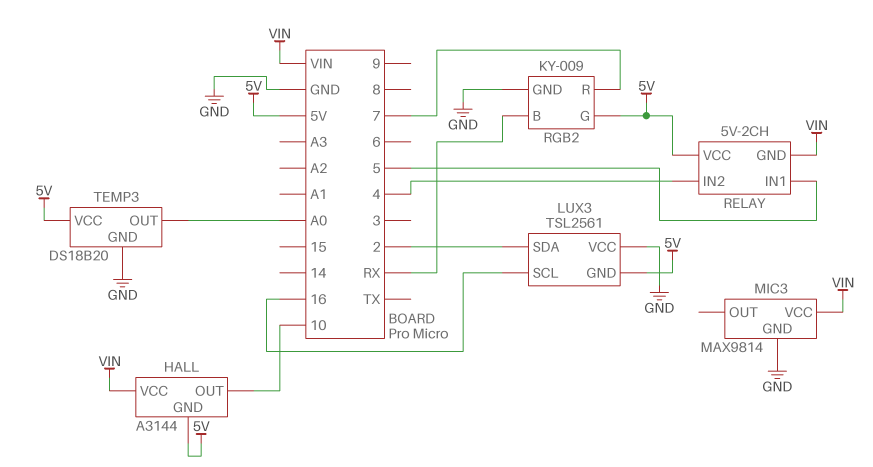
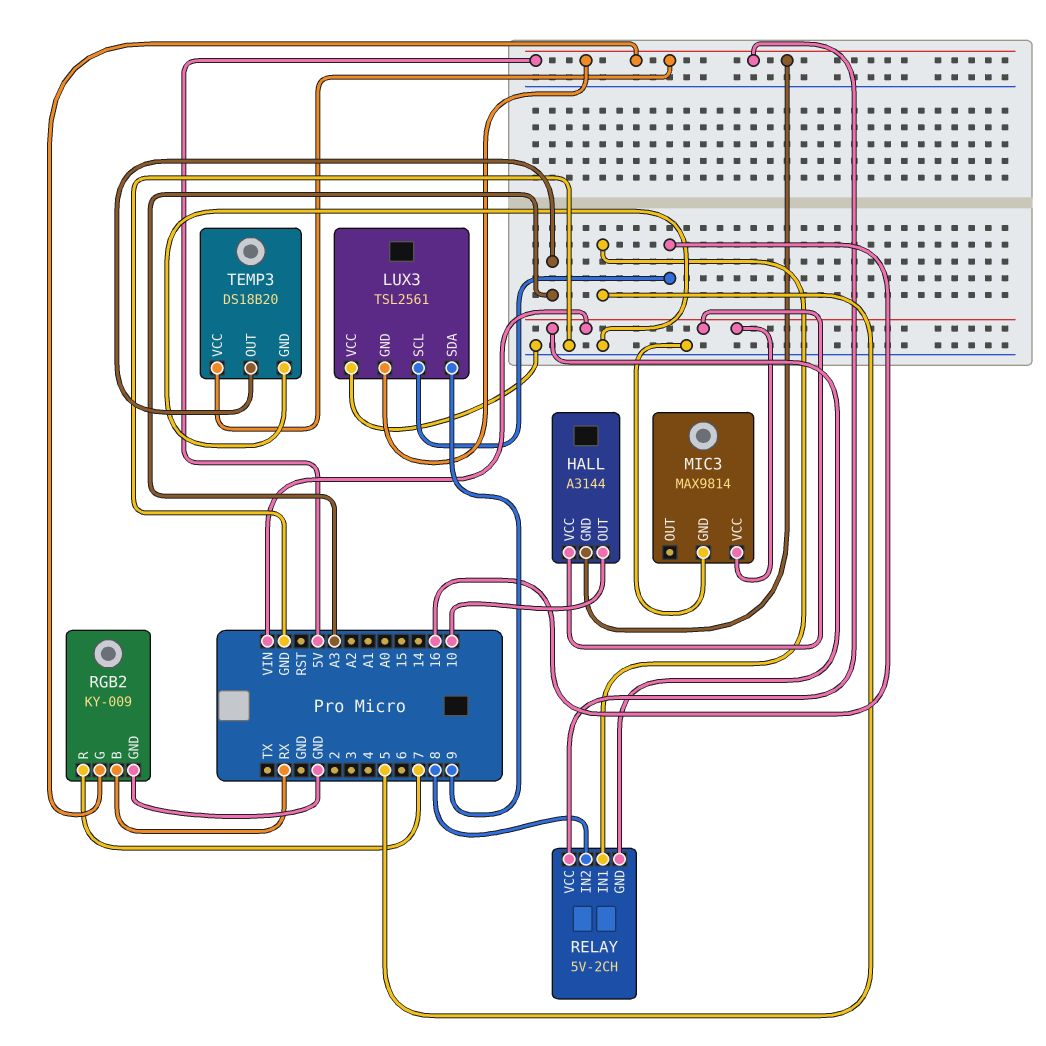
LUX3 pin SDA: 2 -> 9
RELAY pin IN2: 4 -> 8
TEMP3 pin OUT: A0 -> A3

